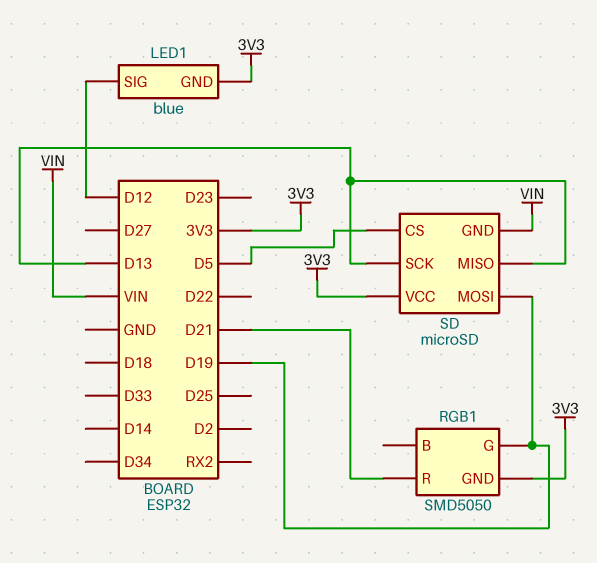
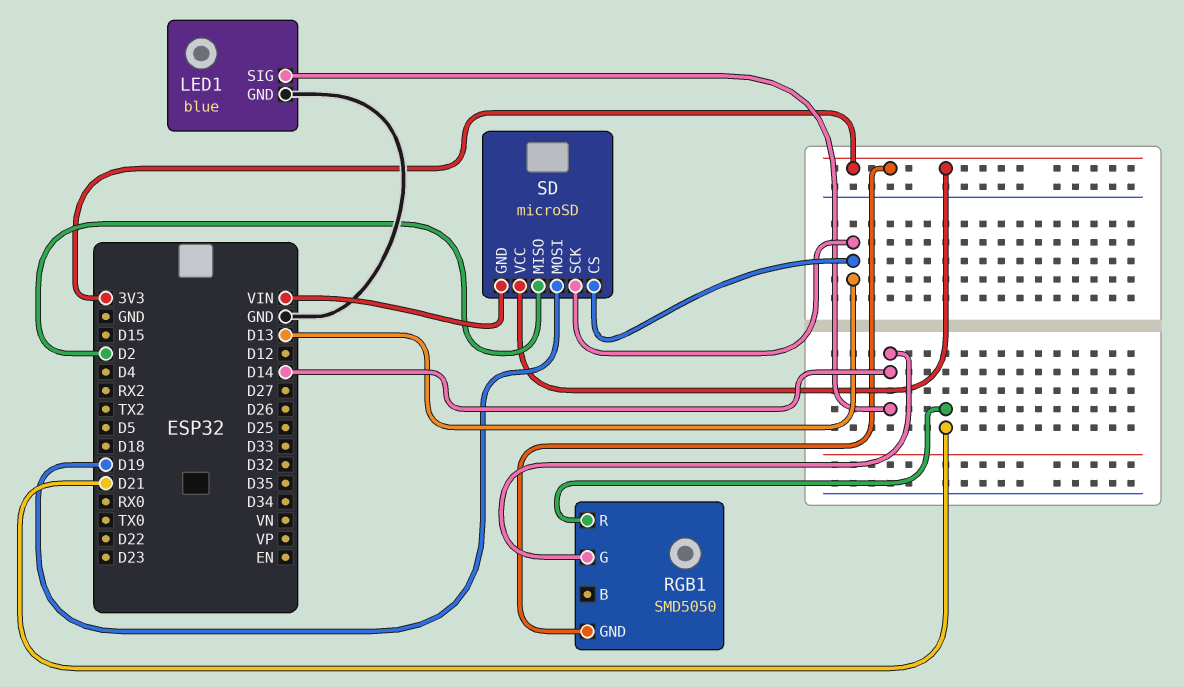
LED1 pin GND: 3V3 -> GND
LED1 pin SIG: D12 -> D14
RGB1 pin G: D19 -> D14
SD pin CS: D5 -> D13
SD pin MISO: D13 -> D2

